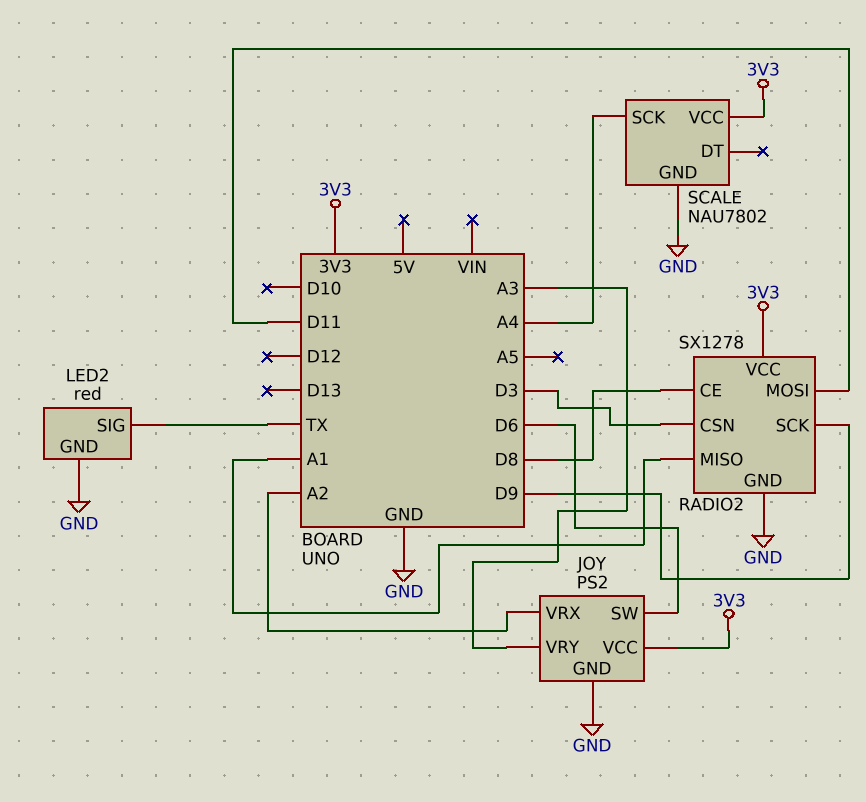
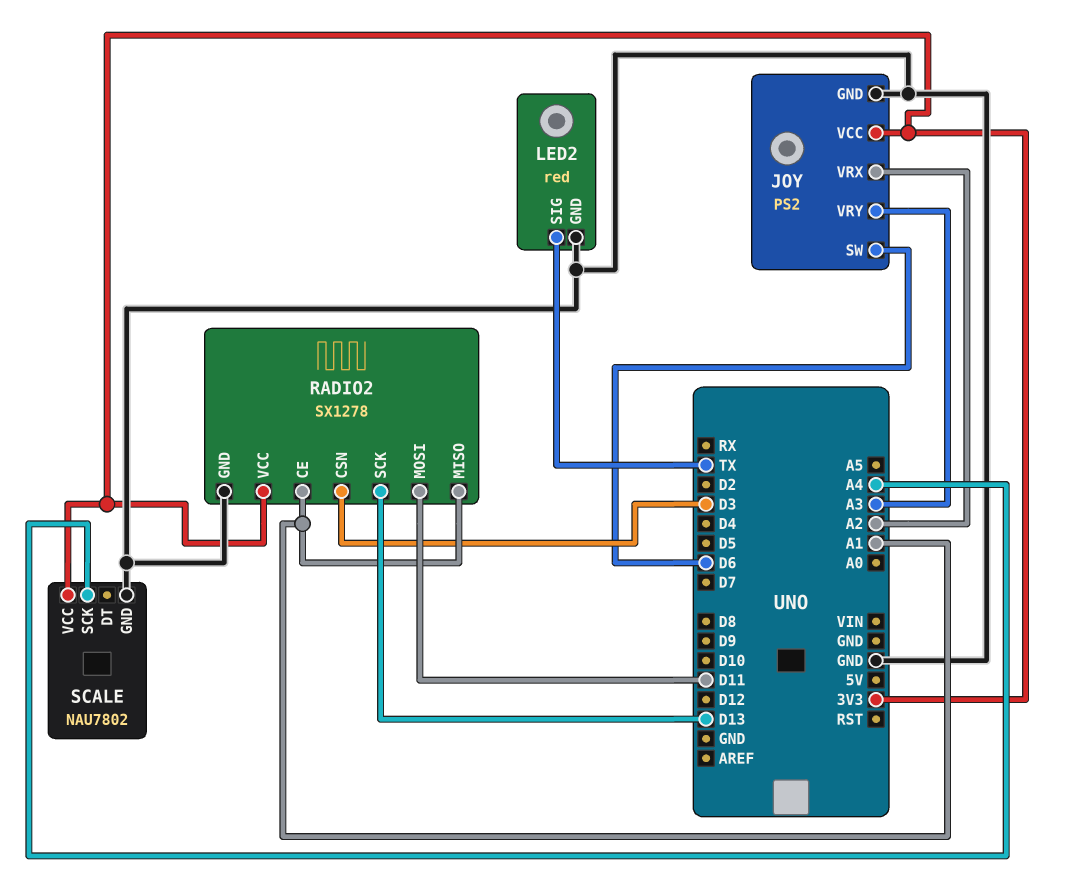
RADIO2 pin CE: D8 -> A1
RADIO2 pin SCK: D9 -> D13

